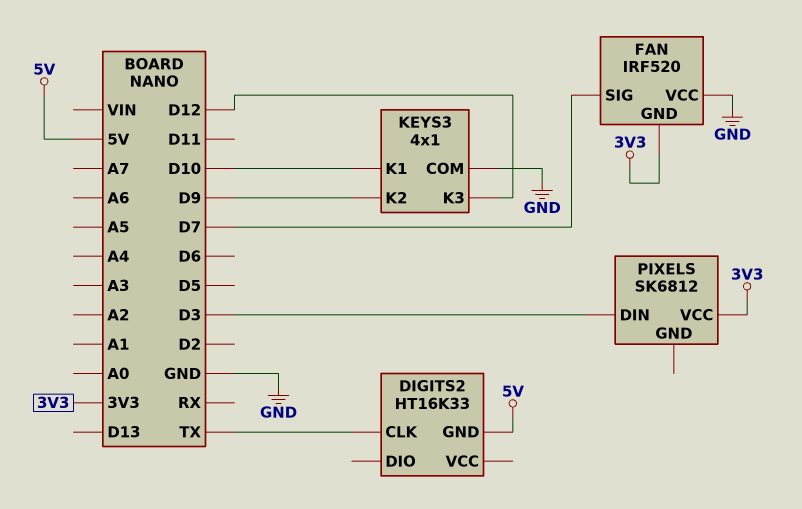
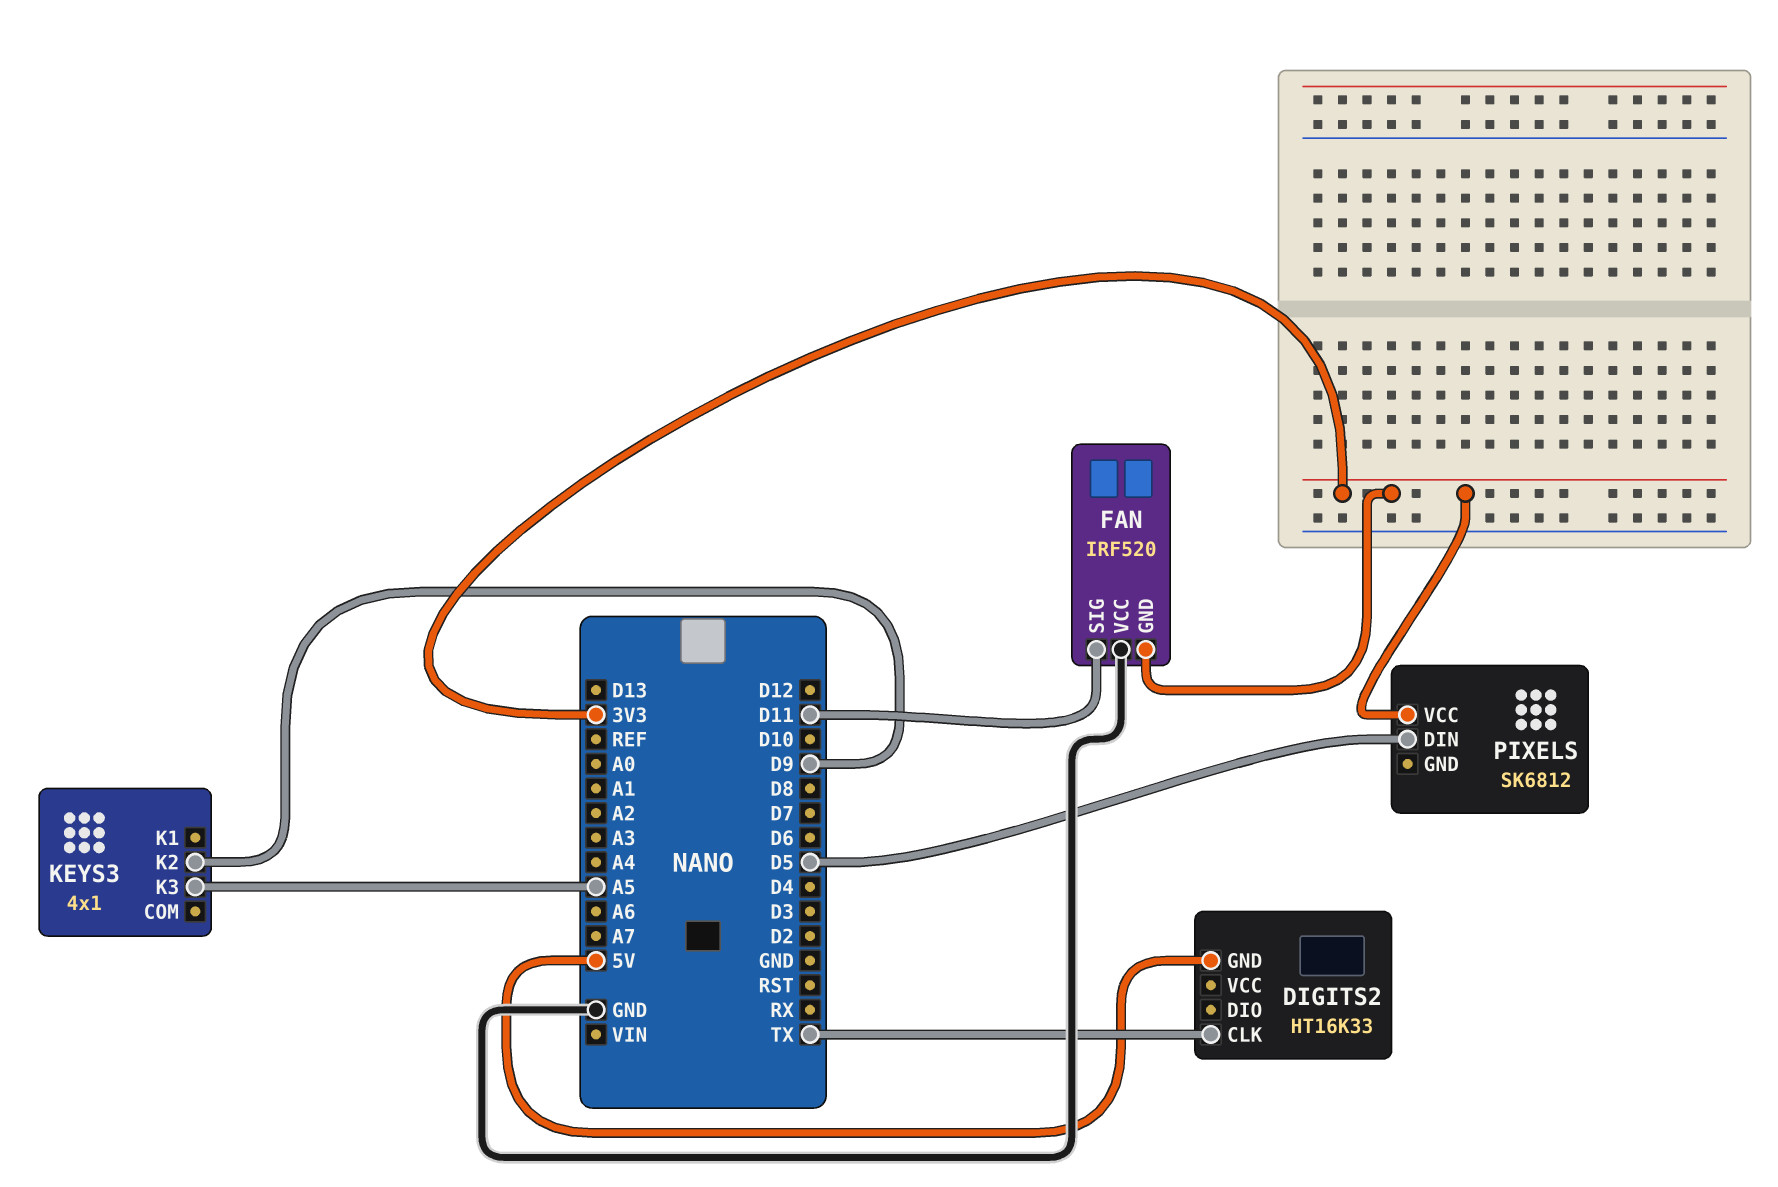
FAN pin SIG: D7 -> D11
KEYS3 pin COM: GND -> none
KEYS3 pin K1: D10 -> none
KEYS3 pin K3: D12 -> A5
PIXELS pin DIN: D3 -> D5

